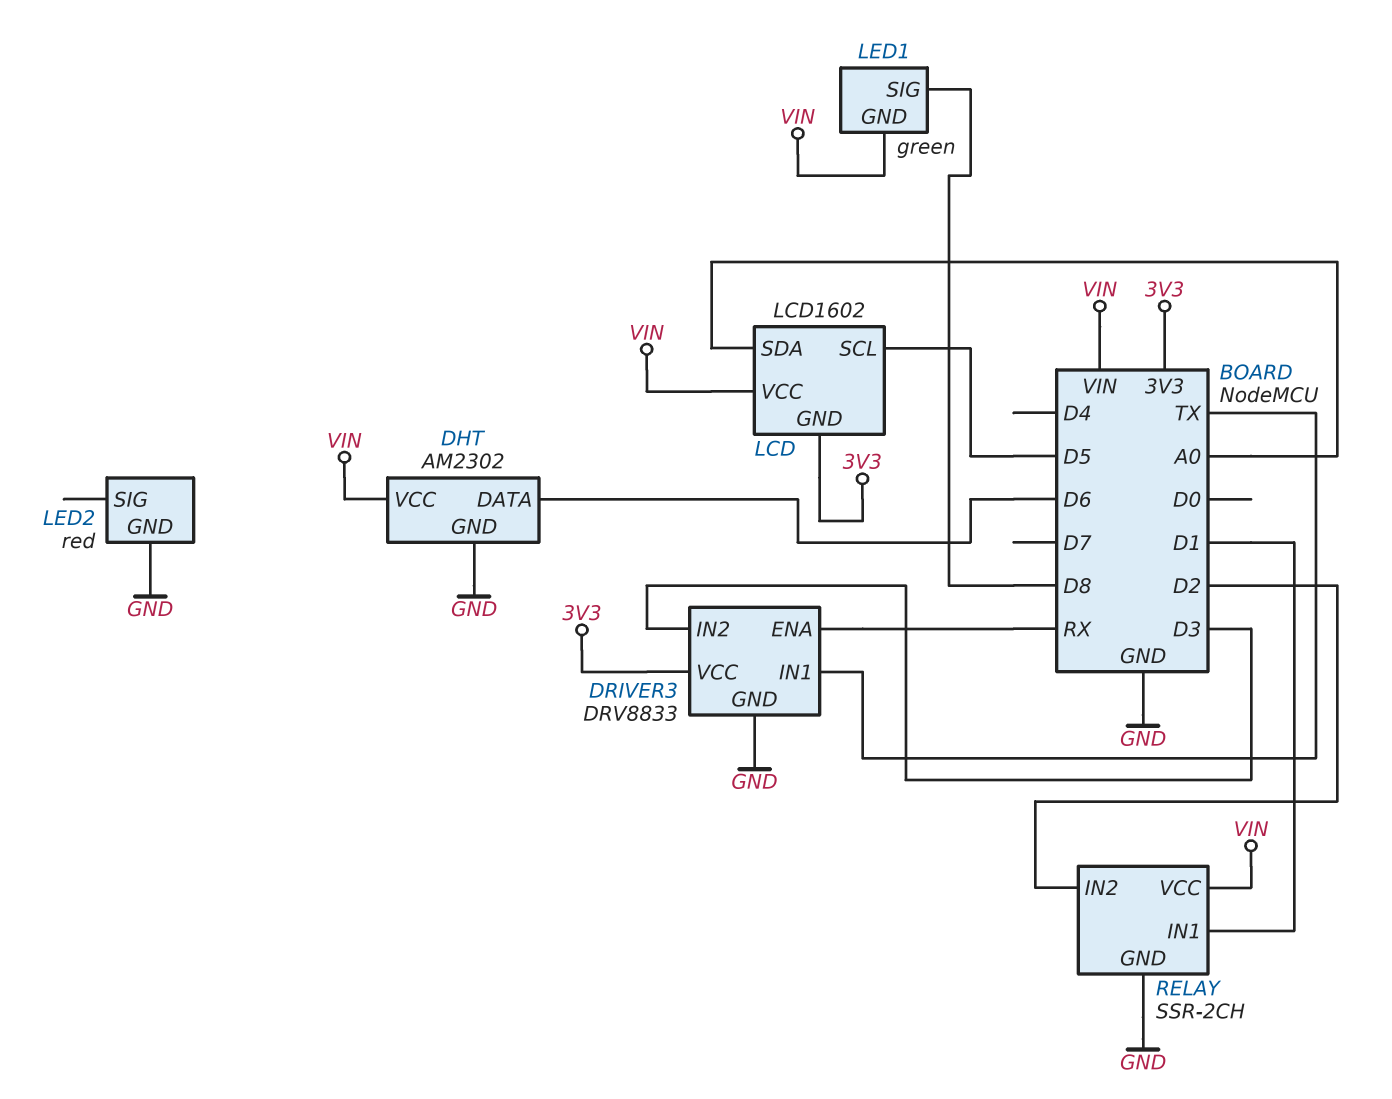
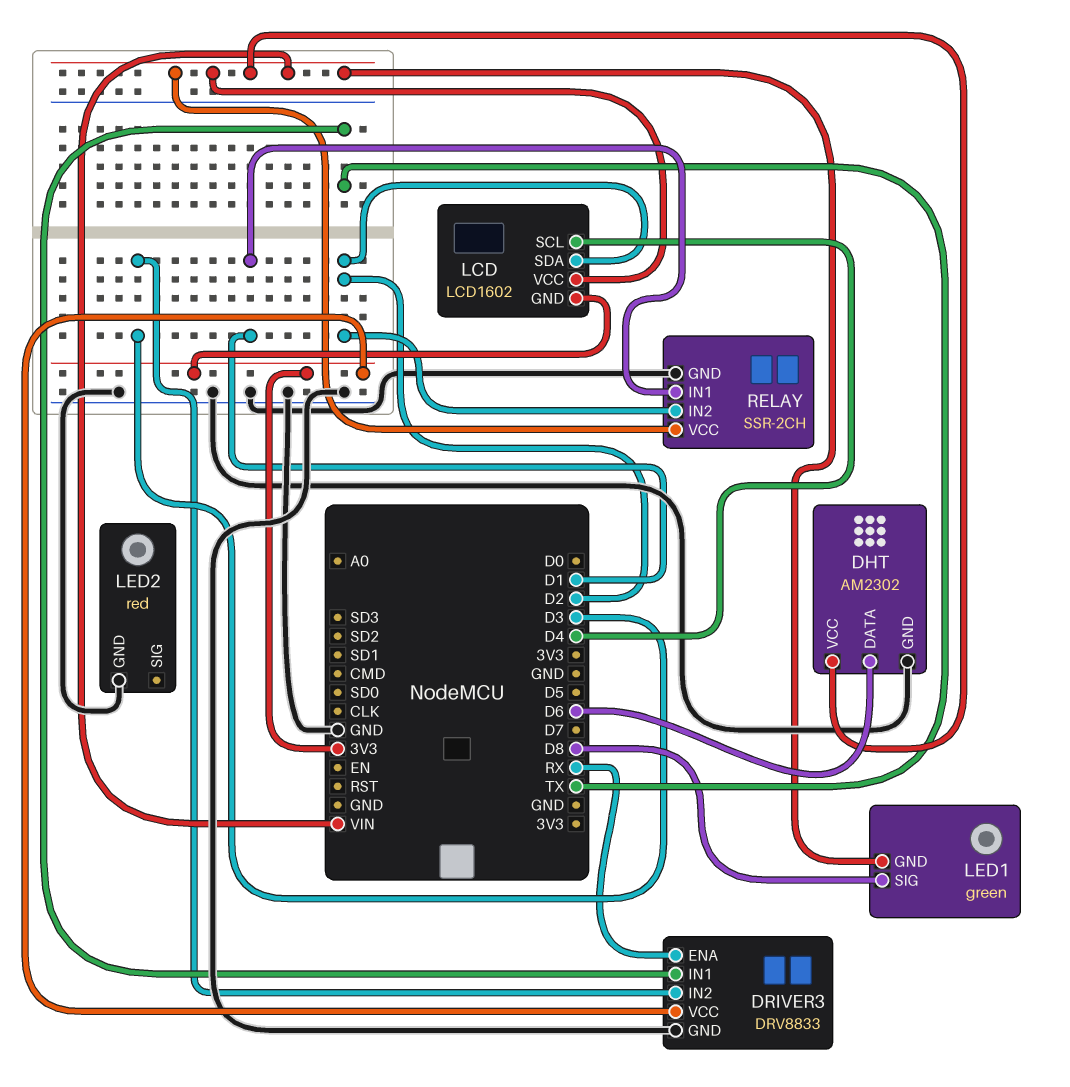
LCD pin SCL: D5 -> D4
LCD pin SDA: A0 -> D2

